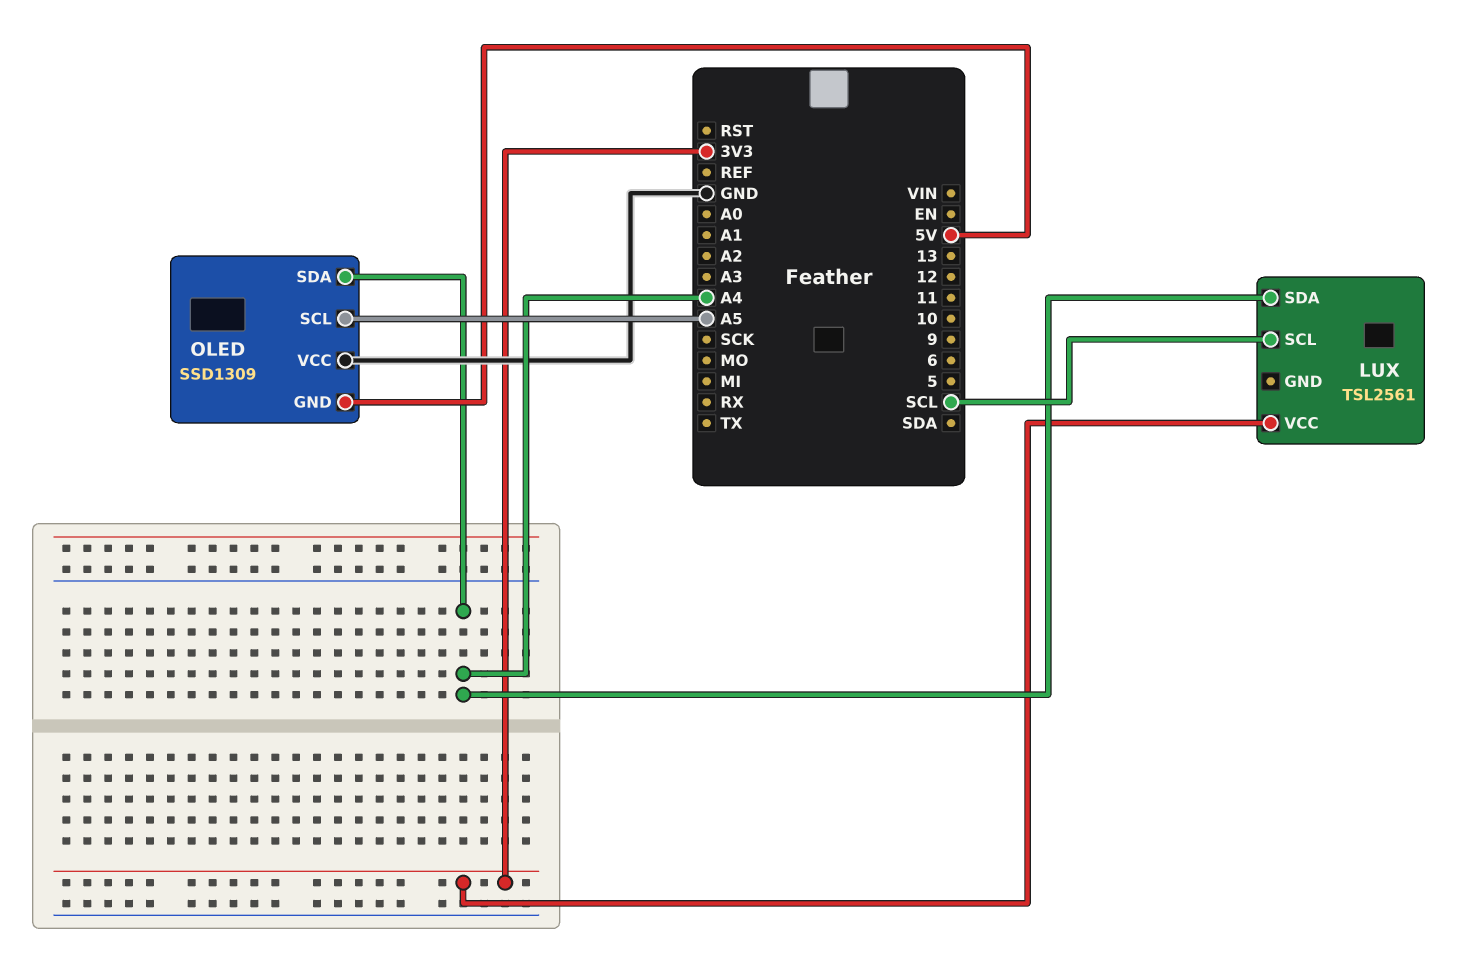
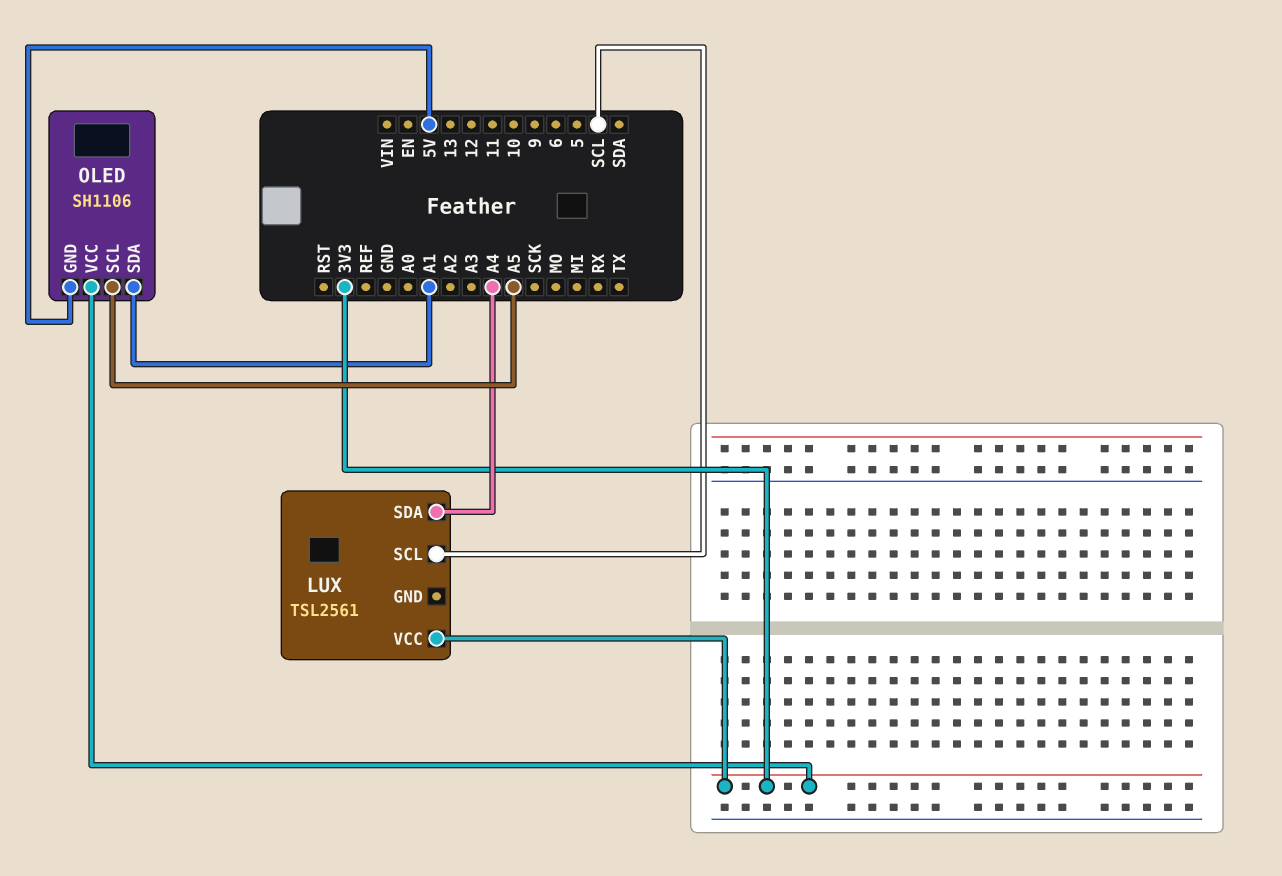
OLED: SSD1309 -> SH1106
OLED pin SDA: A4 -> A1
OLED pin VCC: GND -> 3V3

